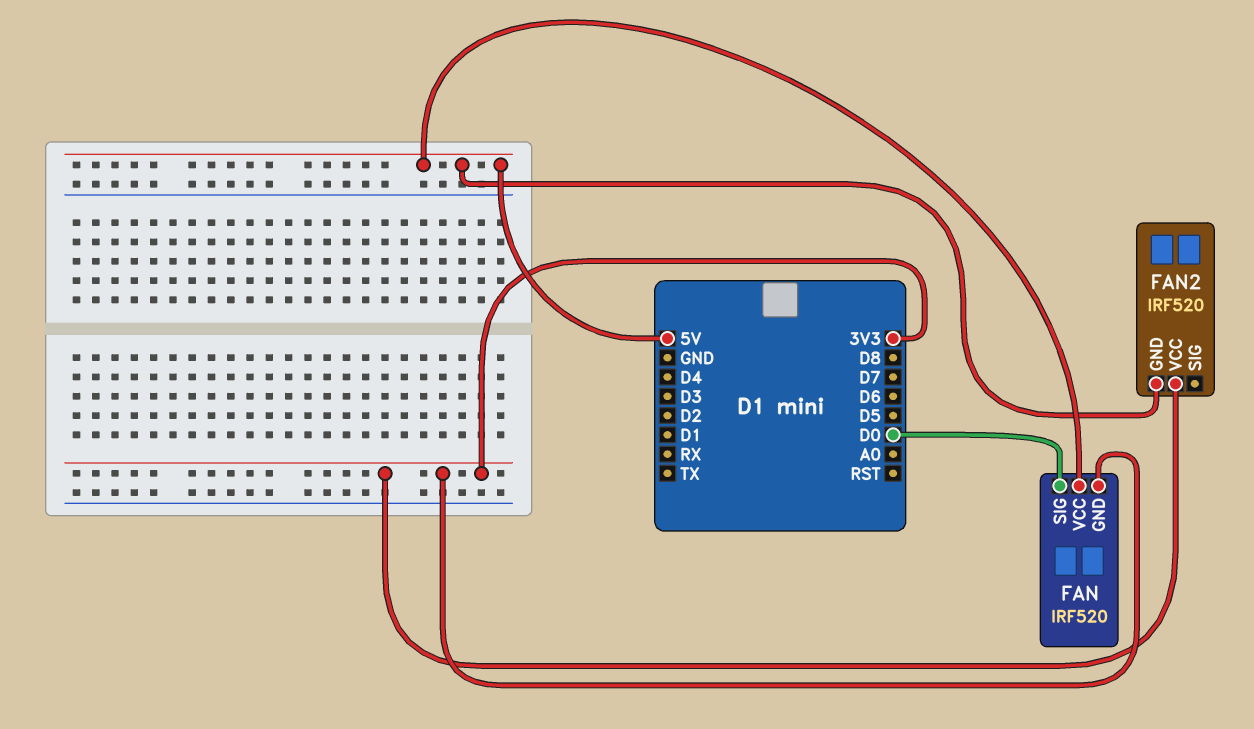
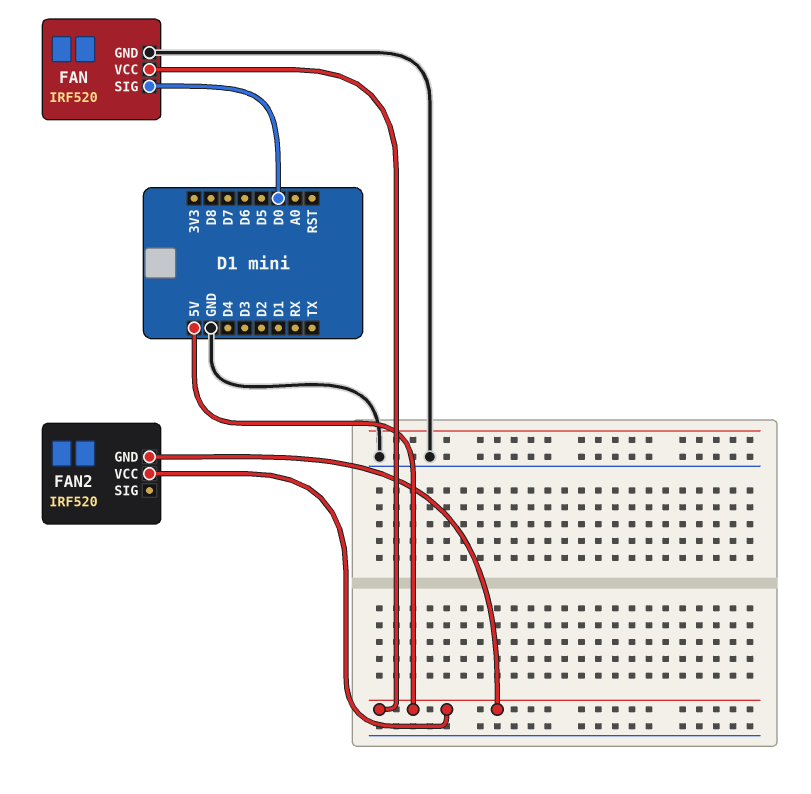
FAN pin GND: 3V3 -> GND
FAN2 pin VCC: 3V3 -> 5V

